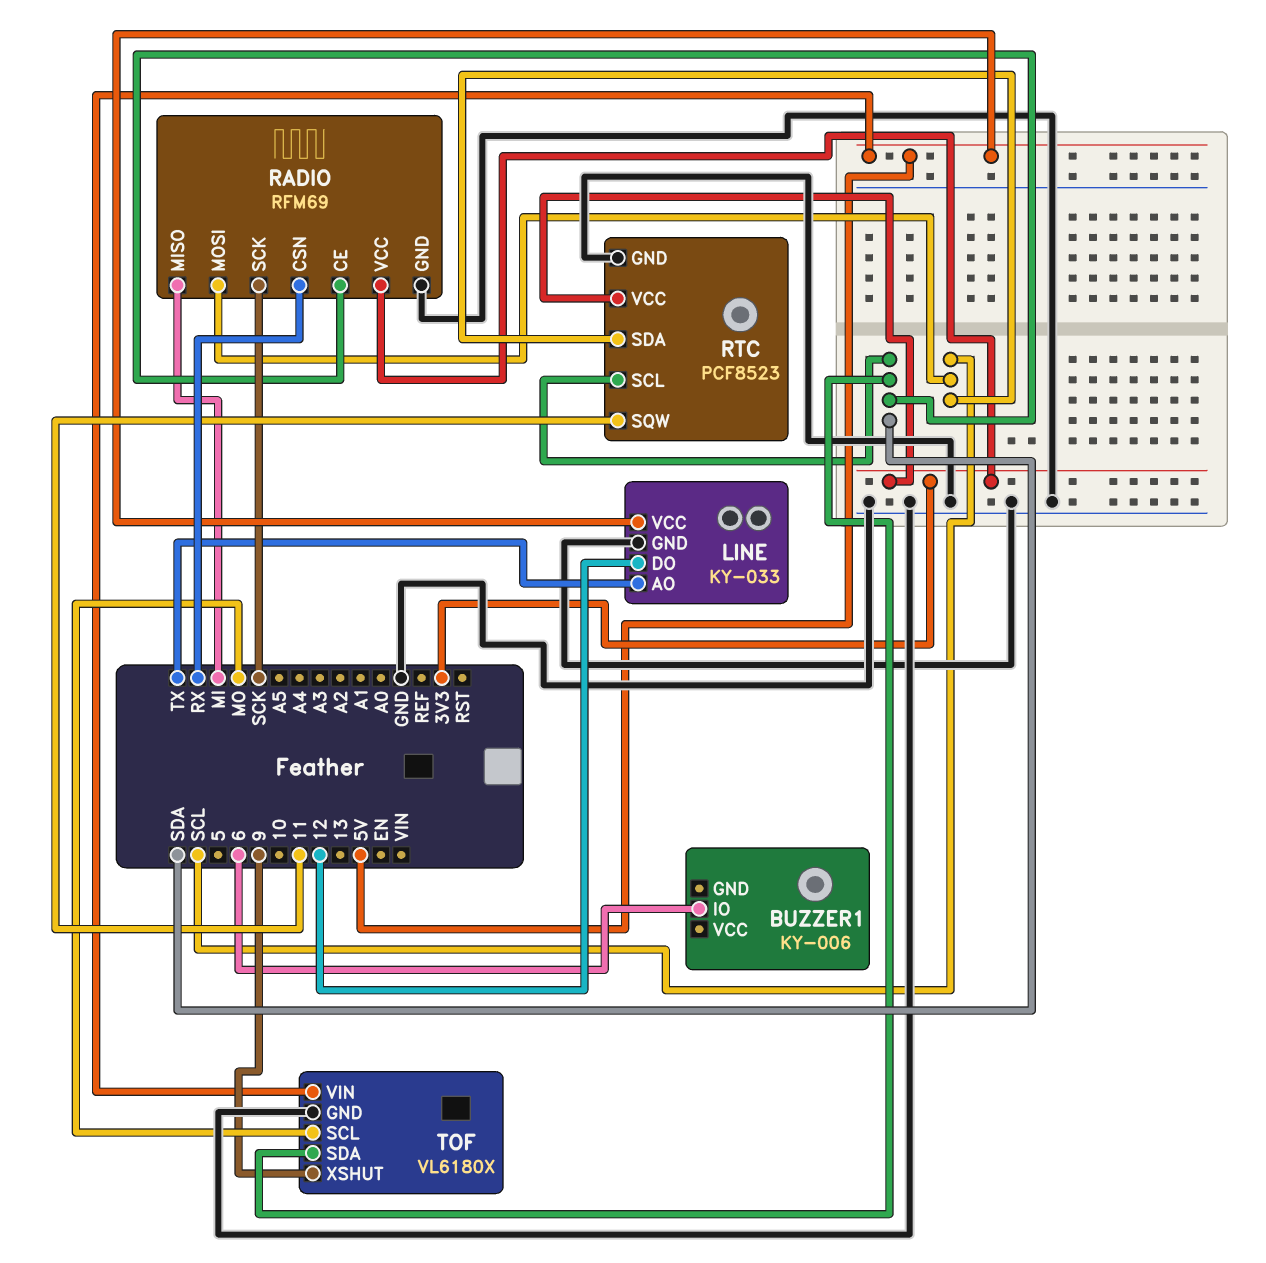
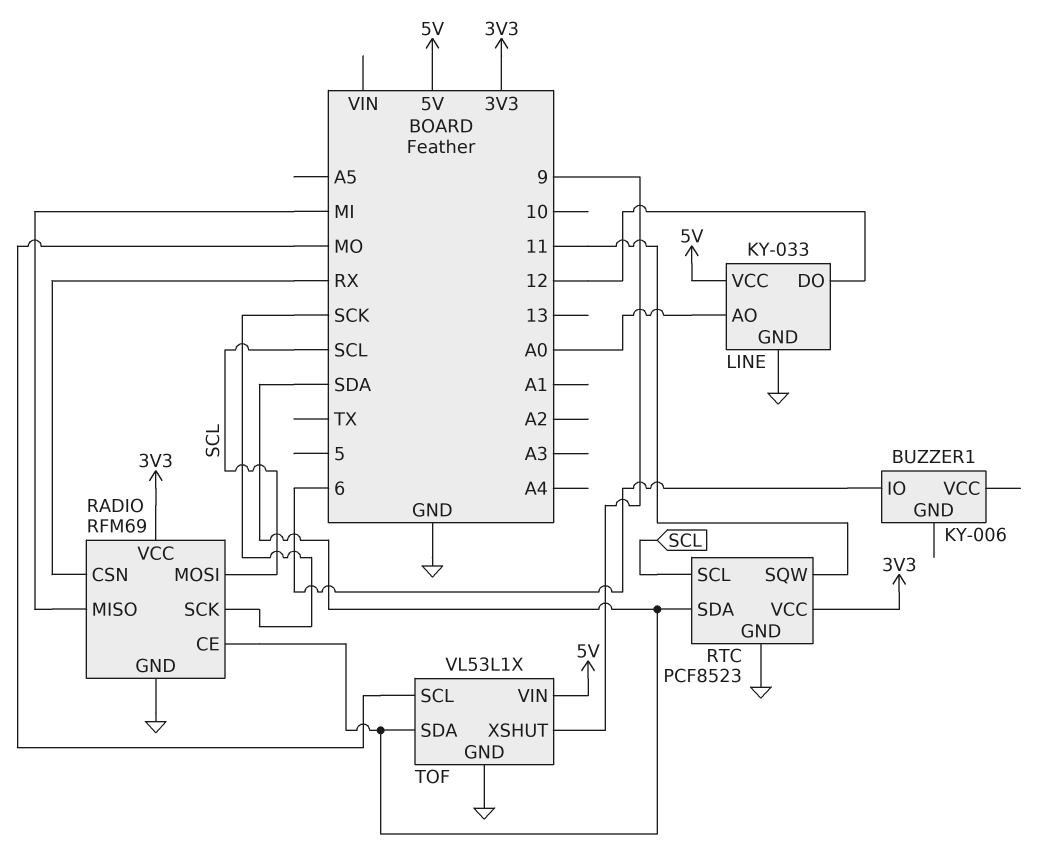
LINE pin AO: TX -> A0
RTC pin SCL: SDA -> SCL
RTC pin SDA: SCL -> SDA
TOF: VL6180X -> VL53L1X

